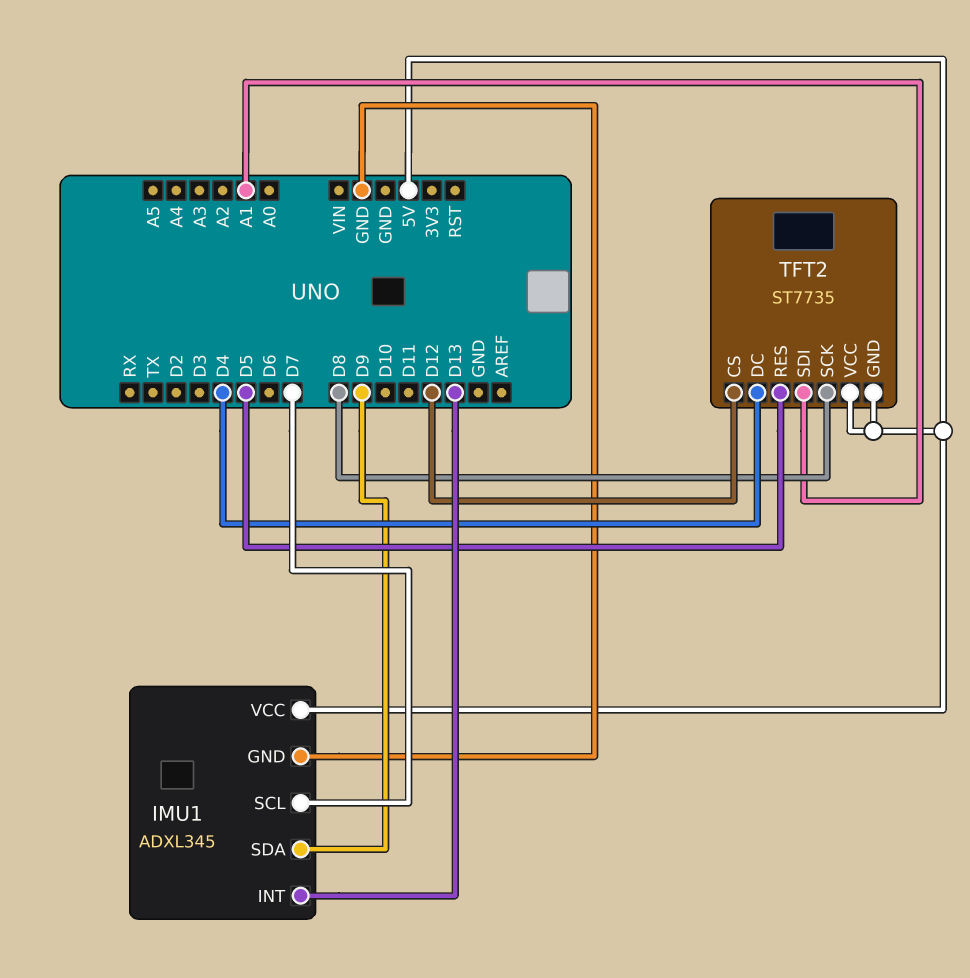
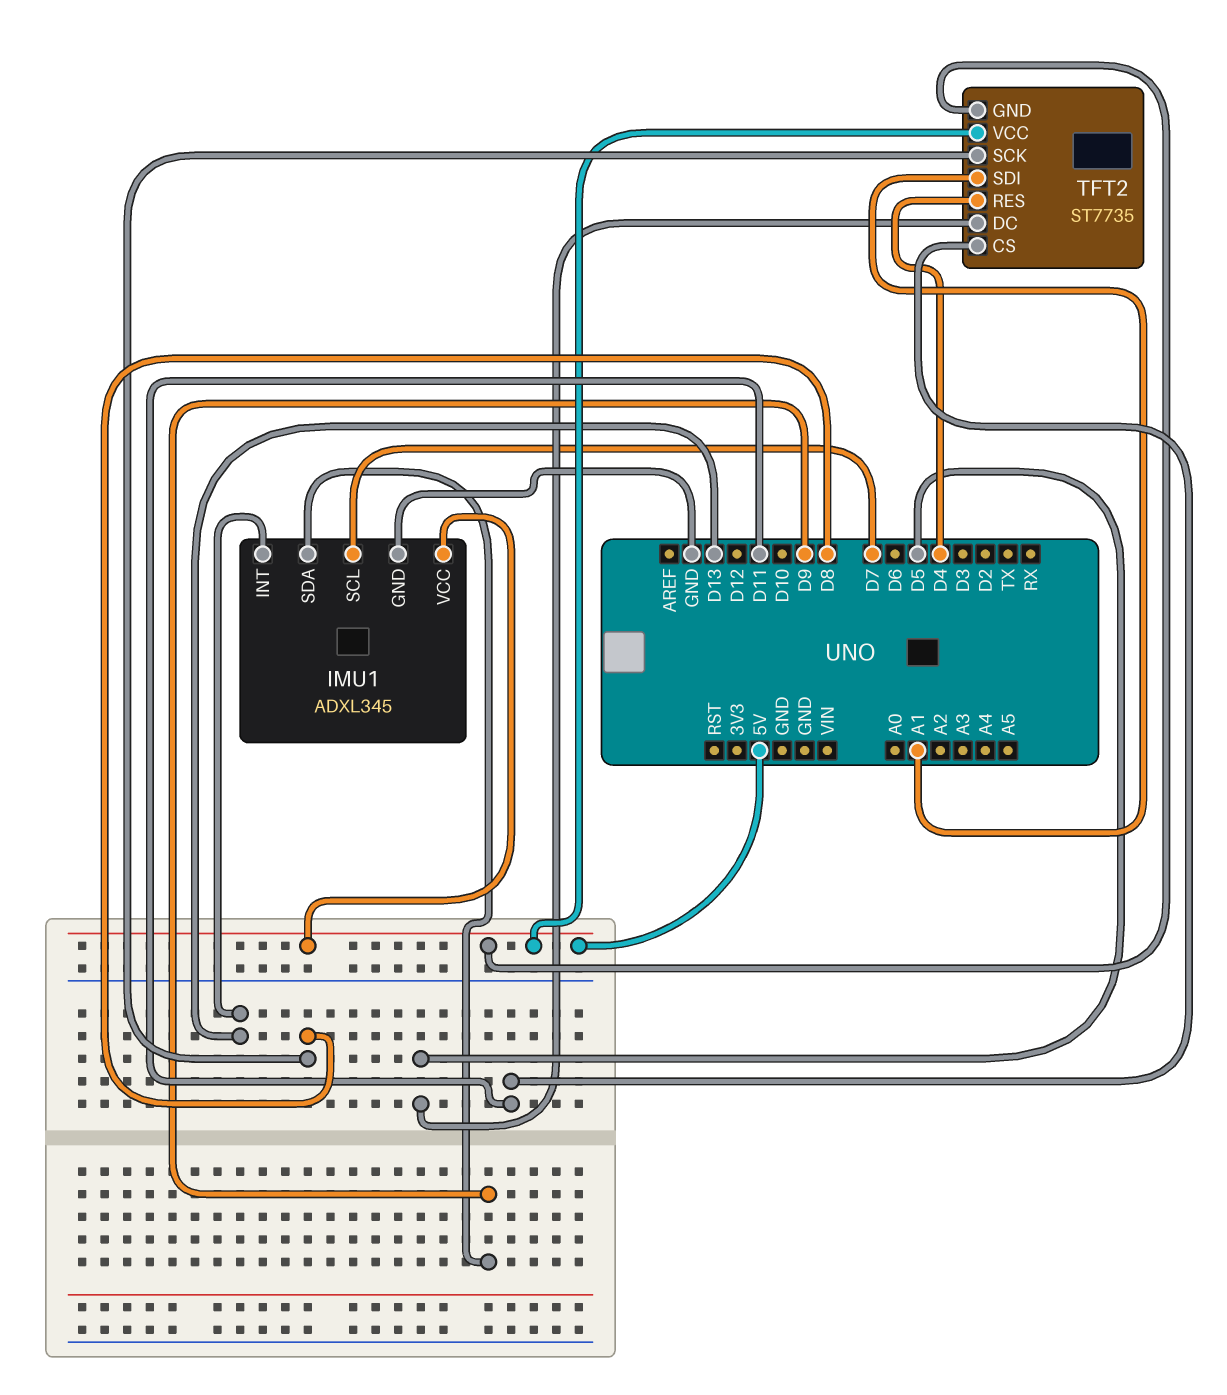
TFT2 pin CS: D12 -> D11
TFT2 pin DC: D4 -> D5
TFT2 pin RES: D5 -> D4

